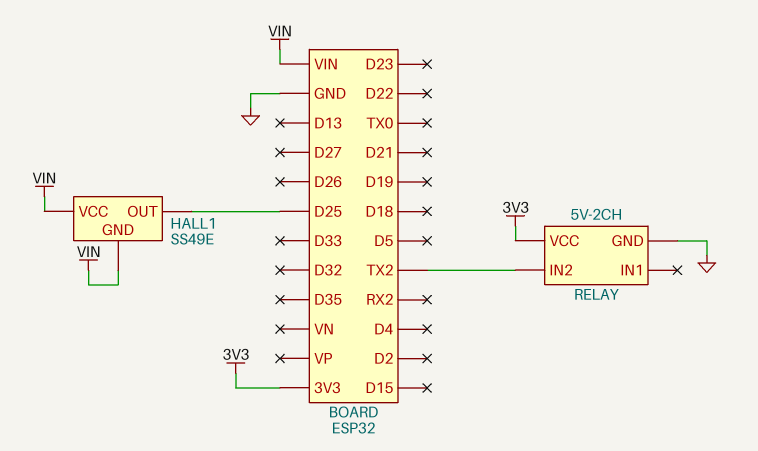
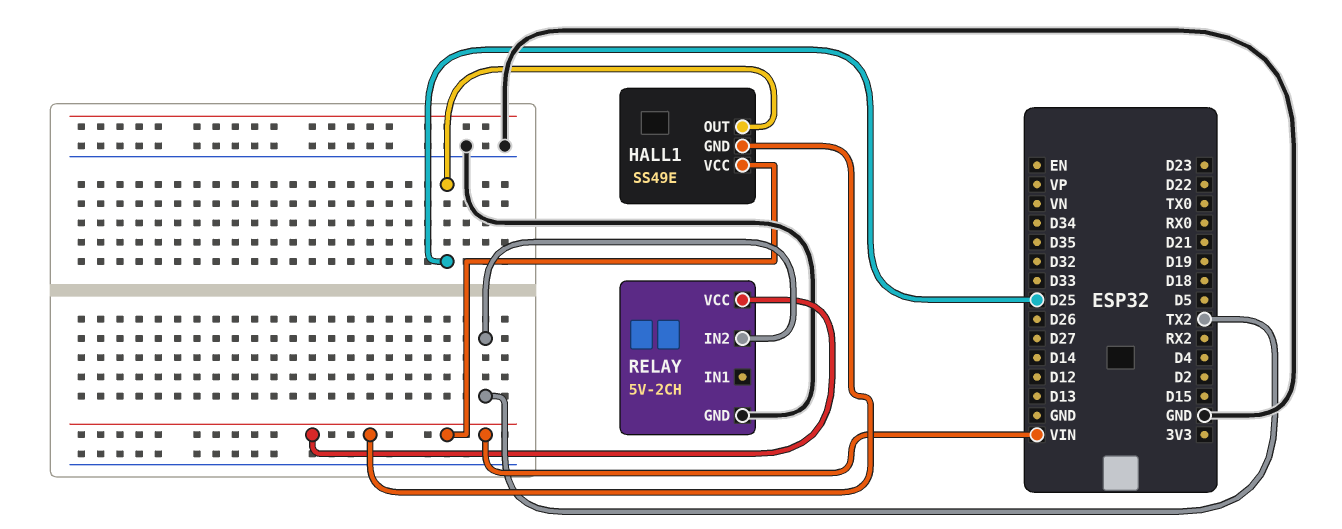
RELAY pin VCC: 3V3 -> VIN

